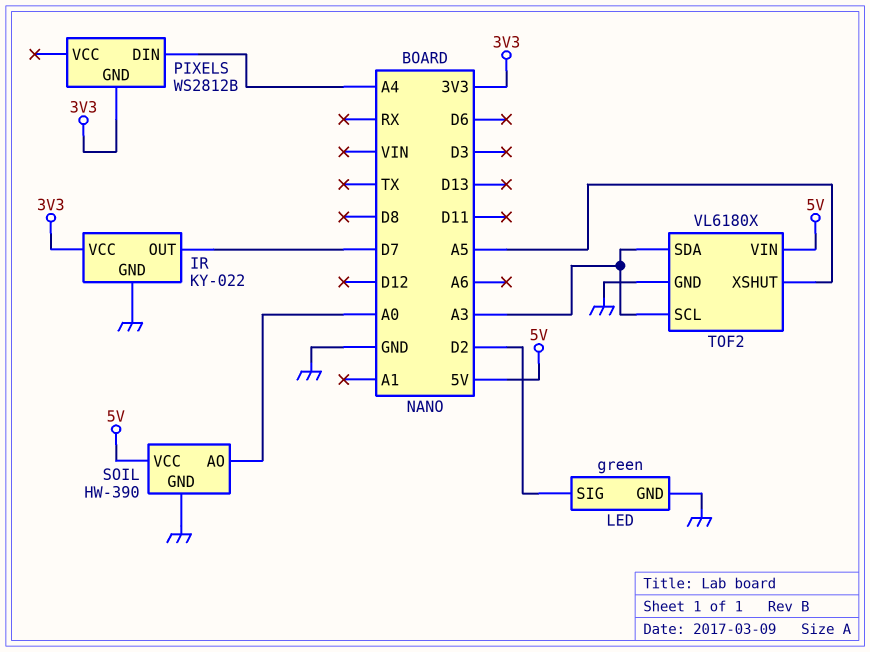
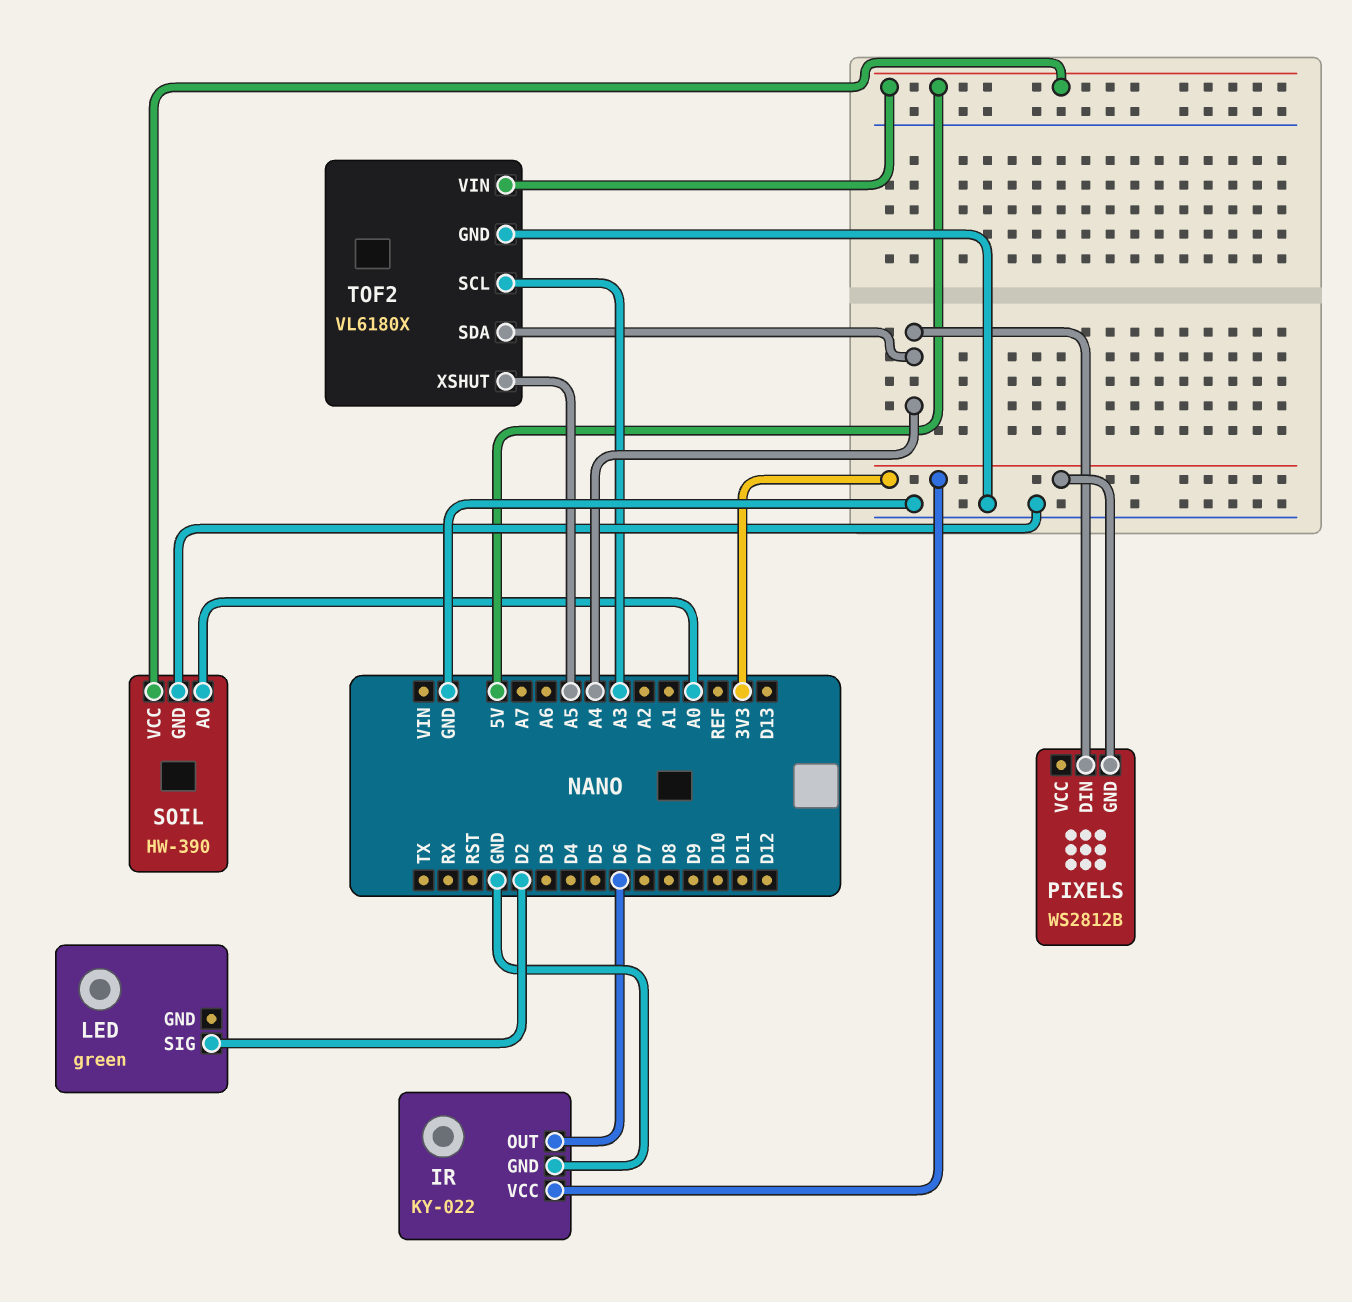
IR pin OUT: D7 -> D6
LED pin GND: GND -> none
TOF2 pin SDA: A3 -> A4

